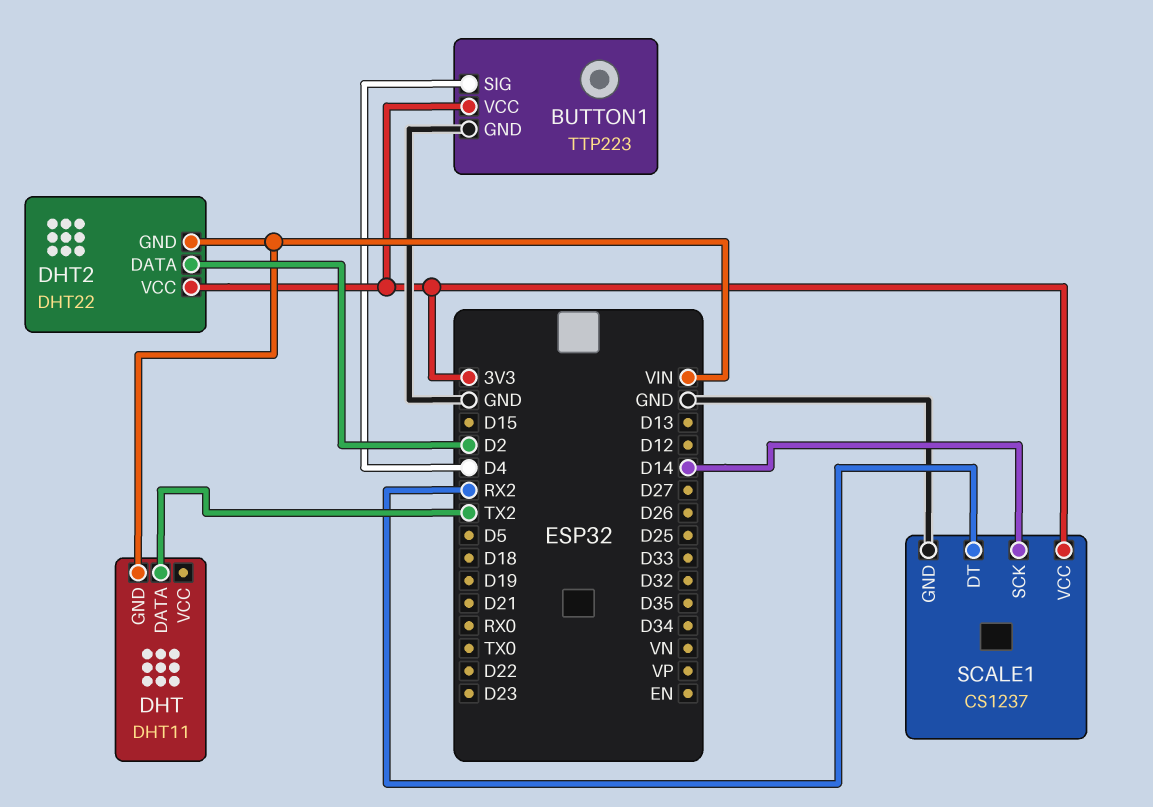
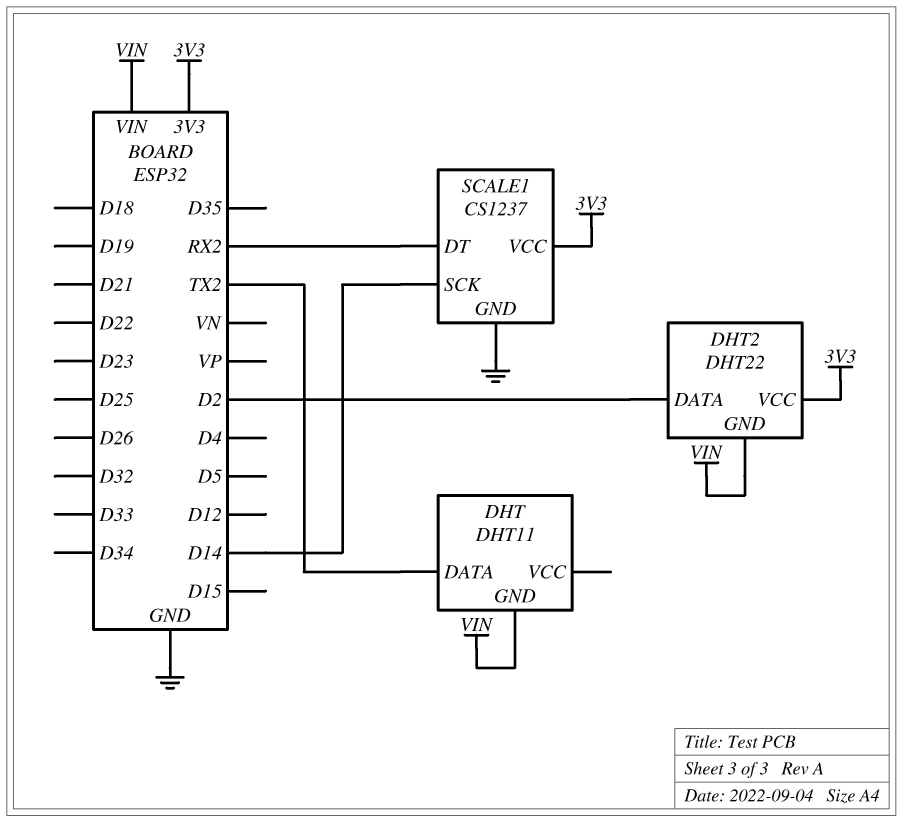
BUTTON1: TTP223 -> none
BUTTON1 pin GND: GND -> none
BUTTON1 pin SIG: D4 -> none
BUTTON1 pin VCC: 3V3 -> none

